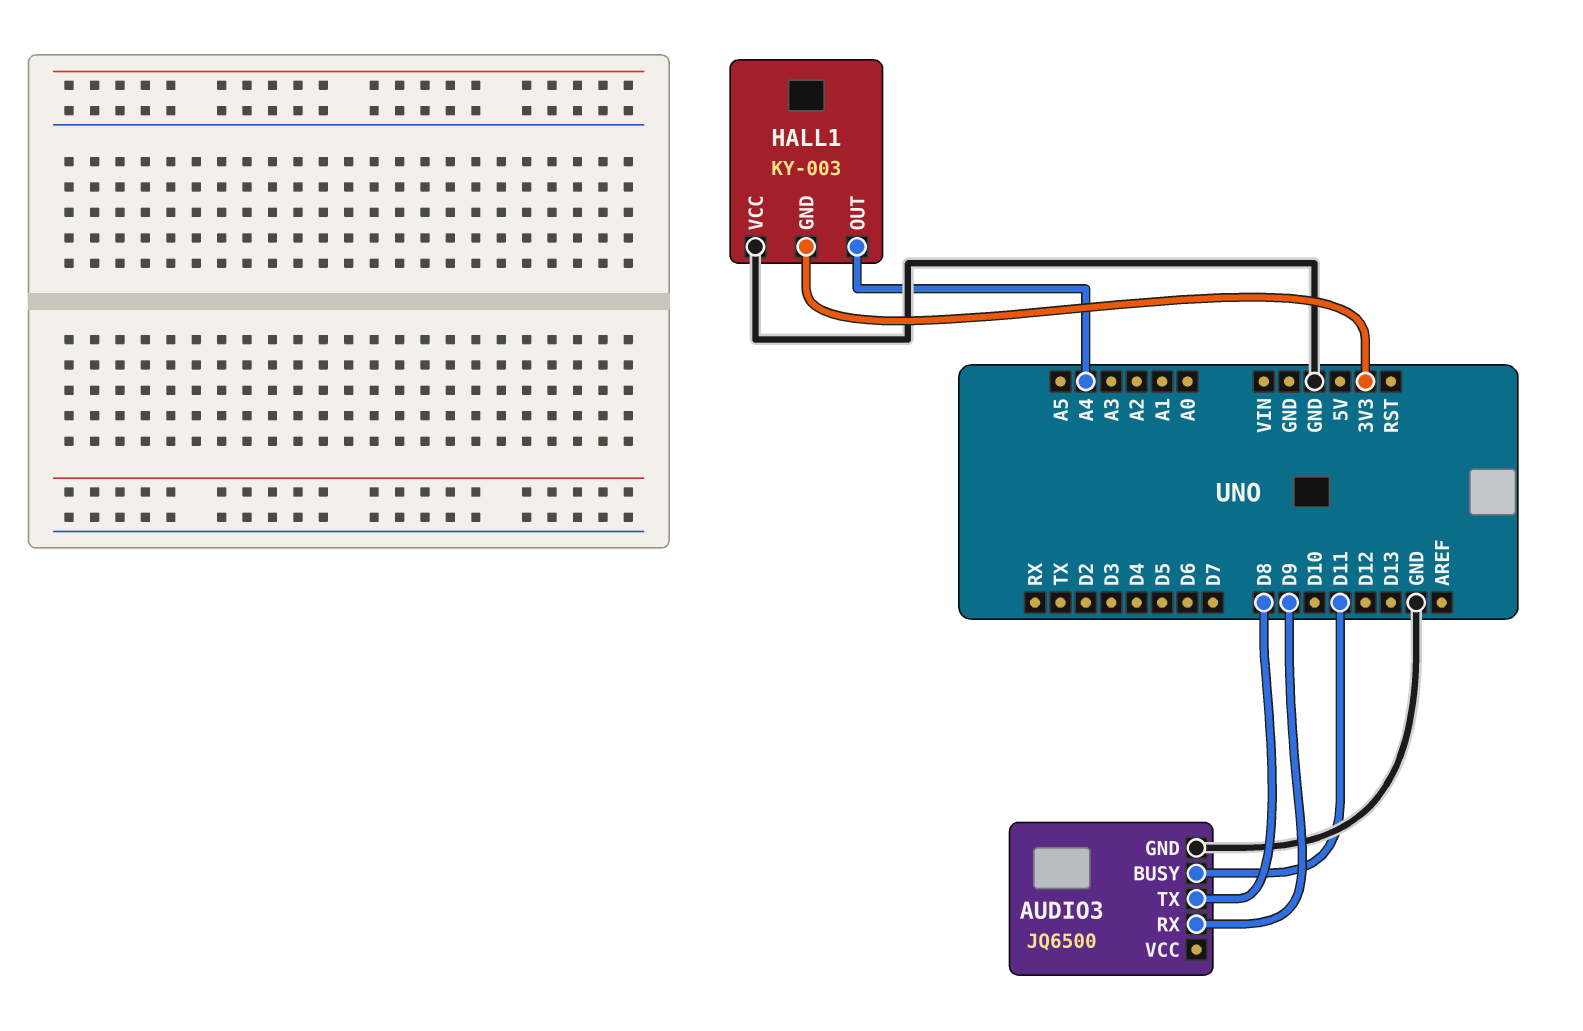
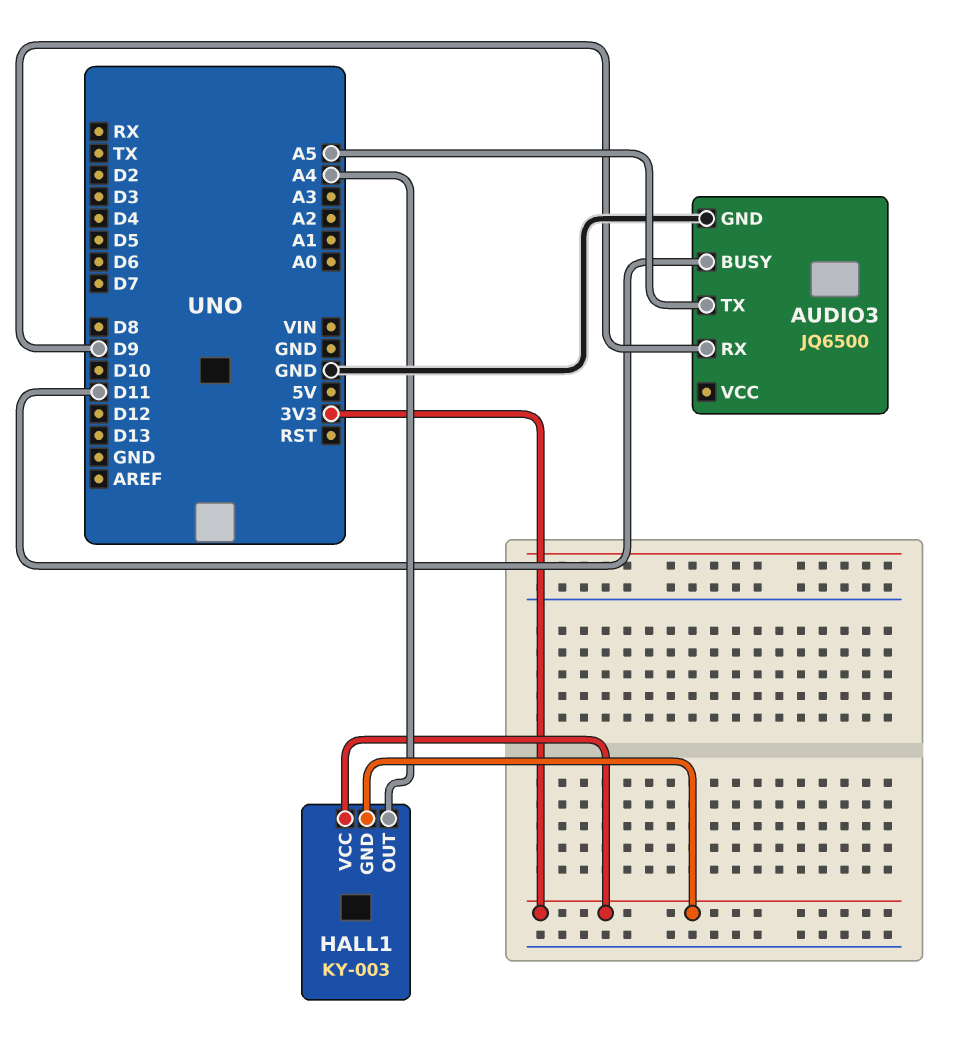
AUDIO3 pin TX: D8 -> A5
HALL1 pin VCC: GND -> 3V3

